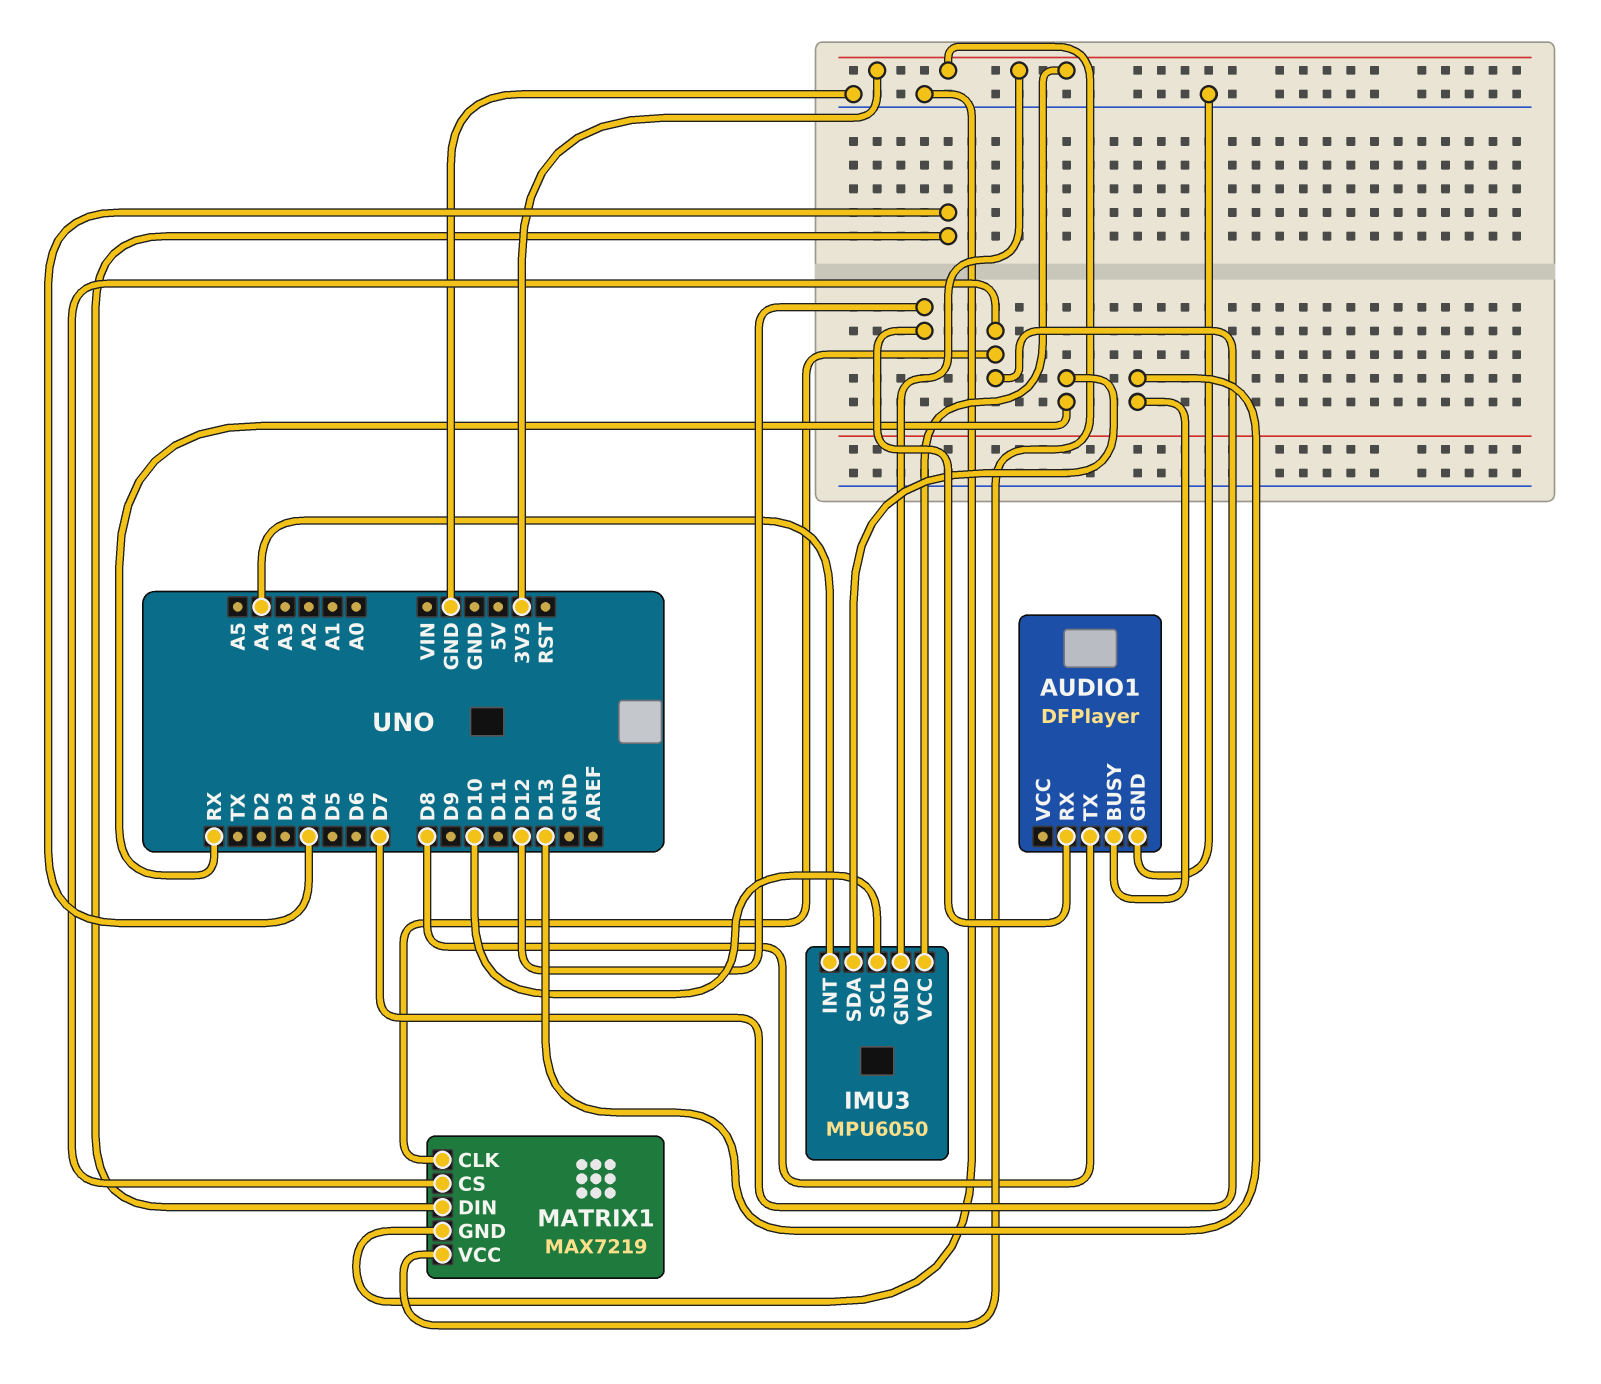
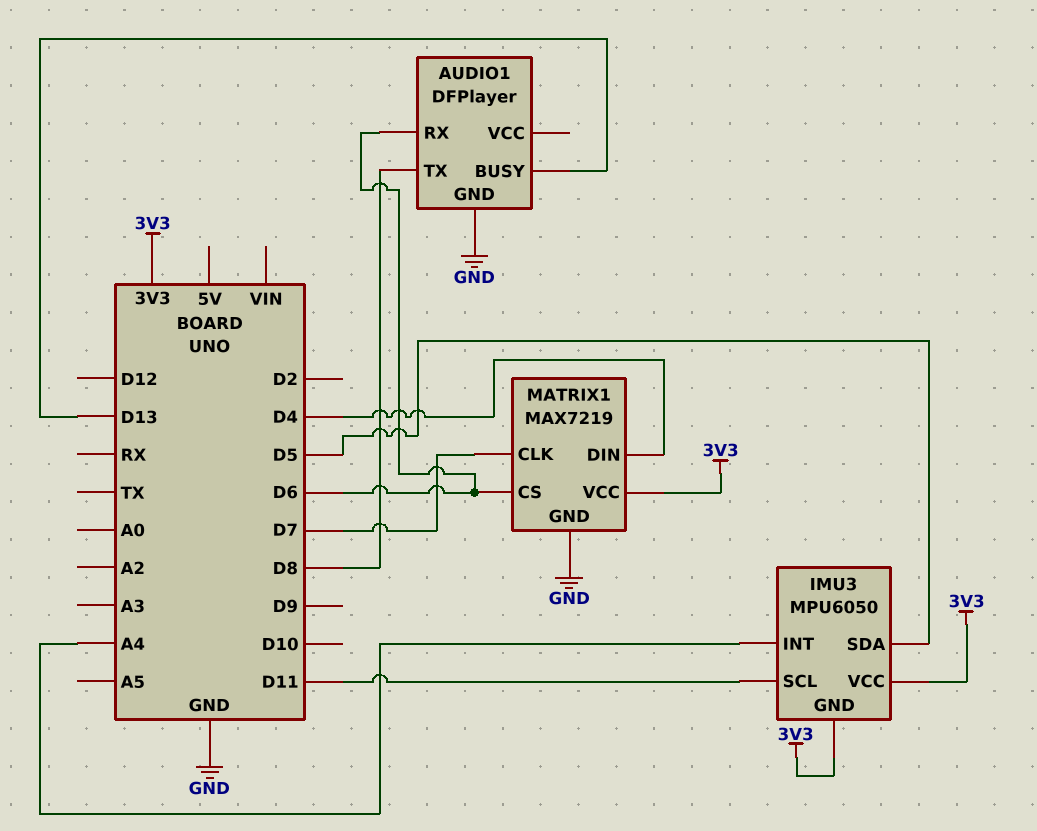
AUDIO1 pin RX: D12 -> D6
IMU3 pin SCL: D10 -> D11
IMU3 pin SDA: RX -> D5
MATRIX1 pin CS: D7 -> D6

